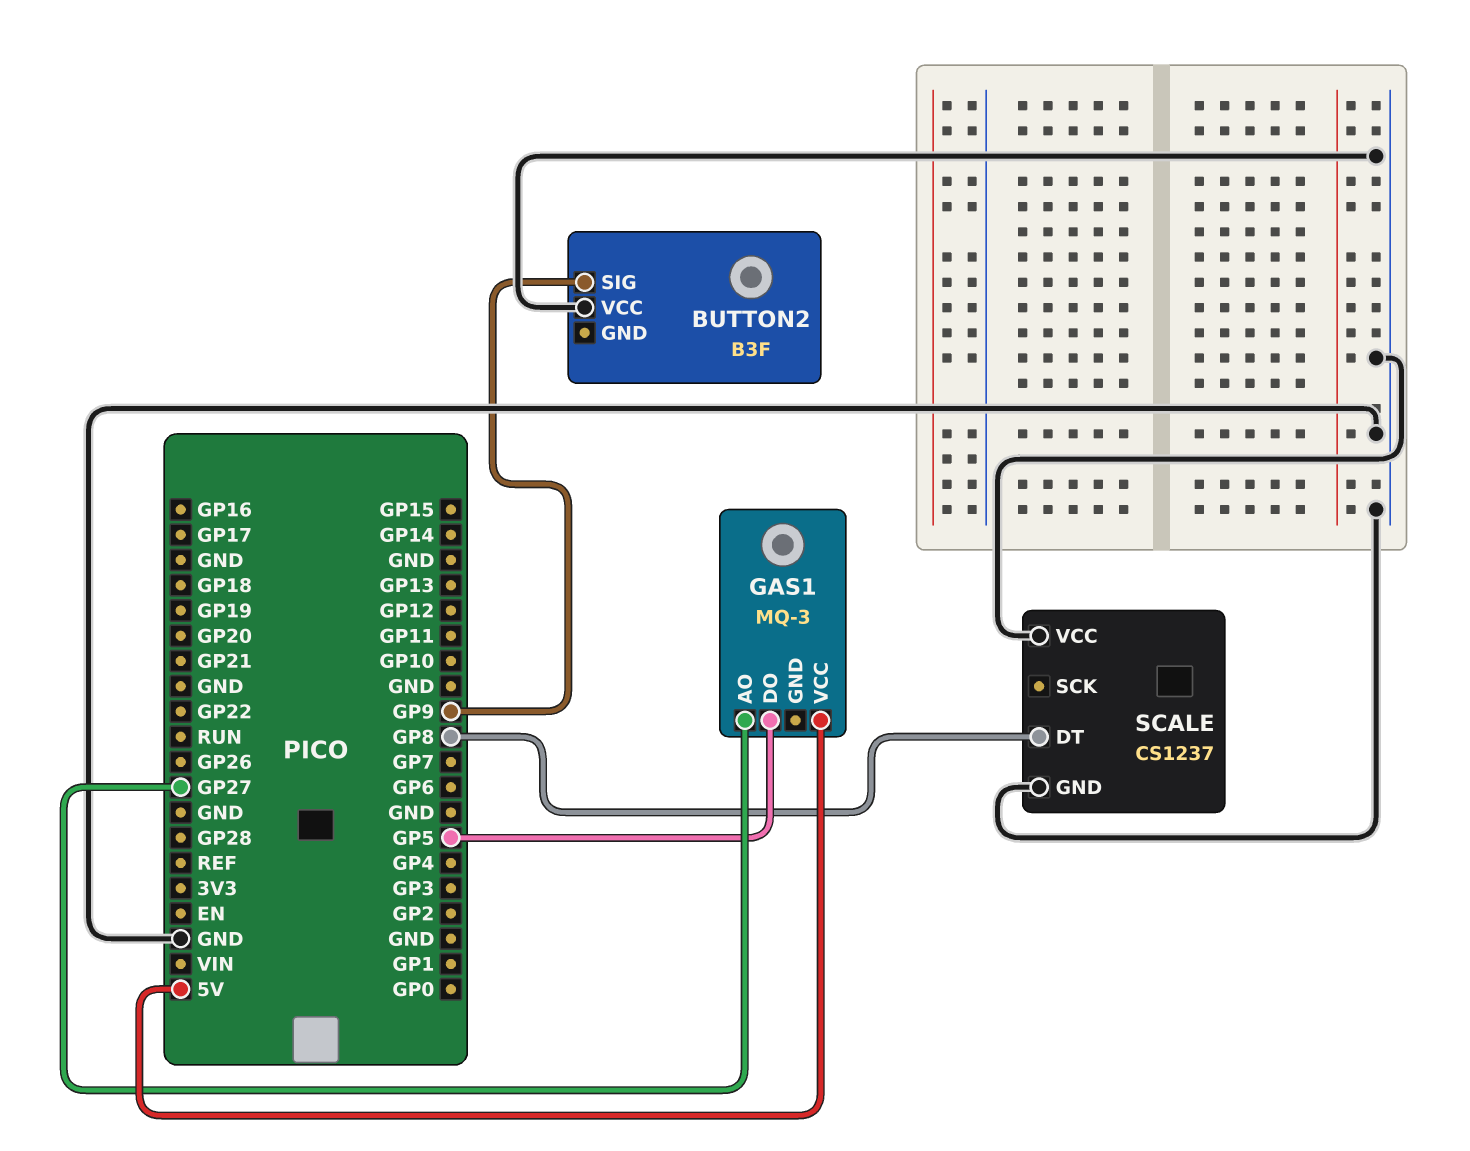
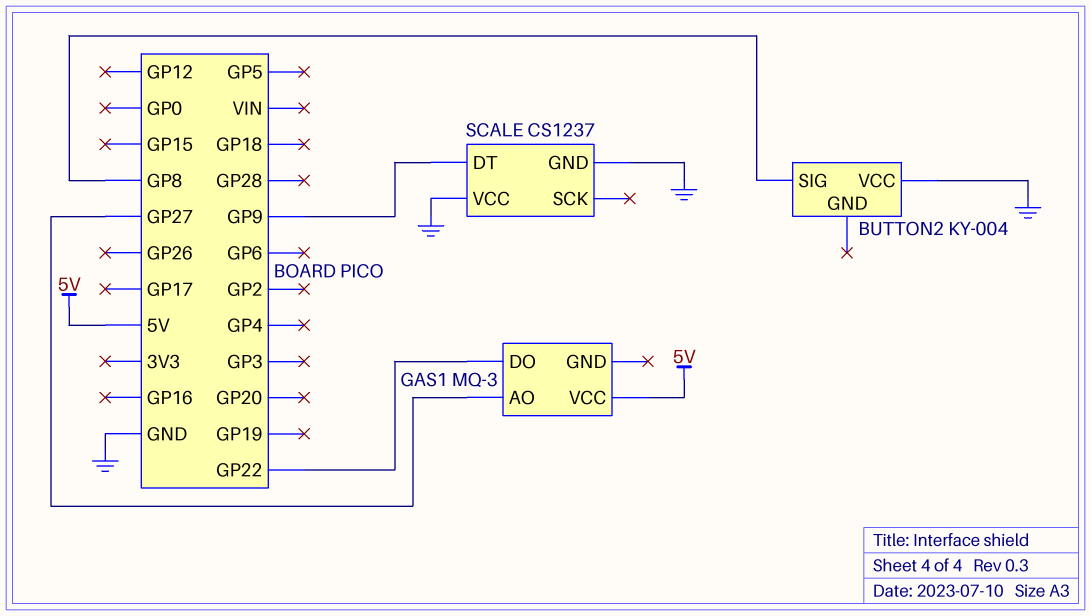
BUTTON2: B3F -> KY-004
BUTTON2 pin SIG: GP9 -> GP8
GAS1 pin DO: GP5 -> GP22
SCALE pin DT: GP8 -> GP9

